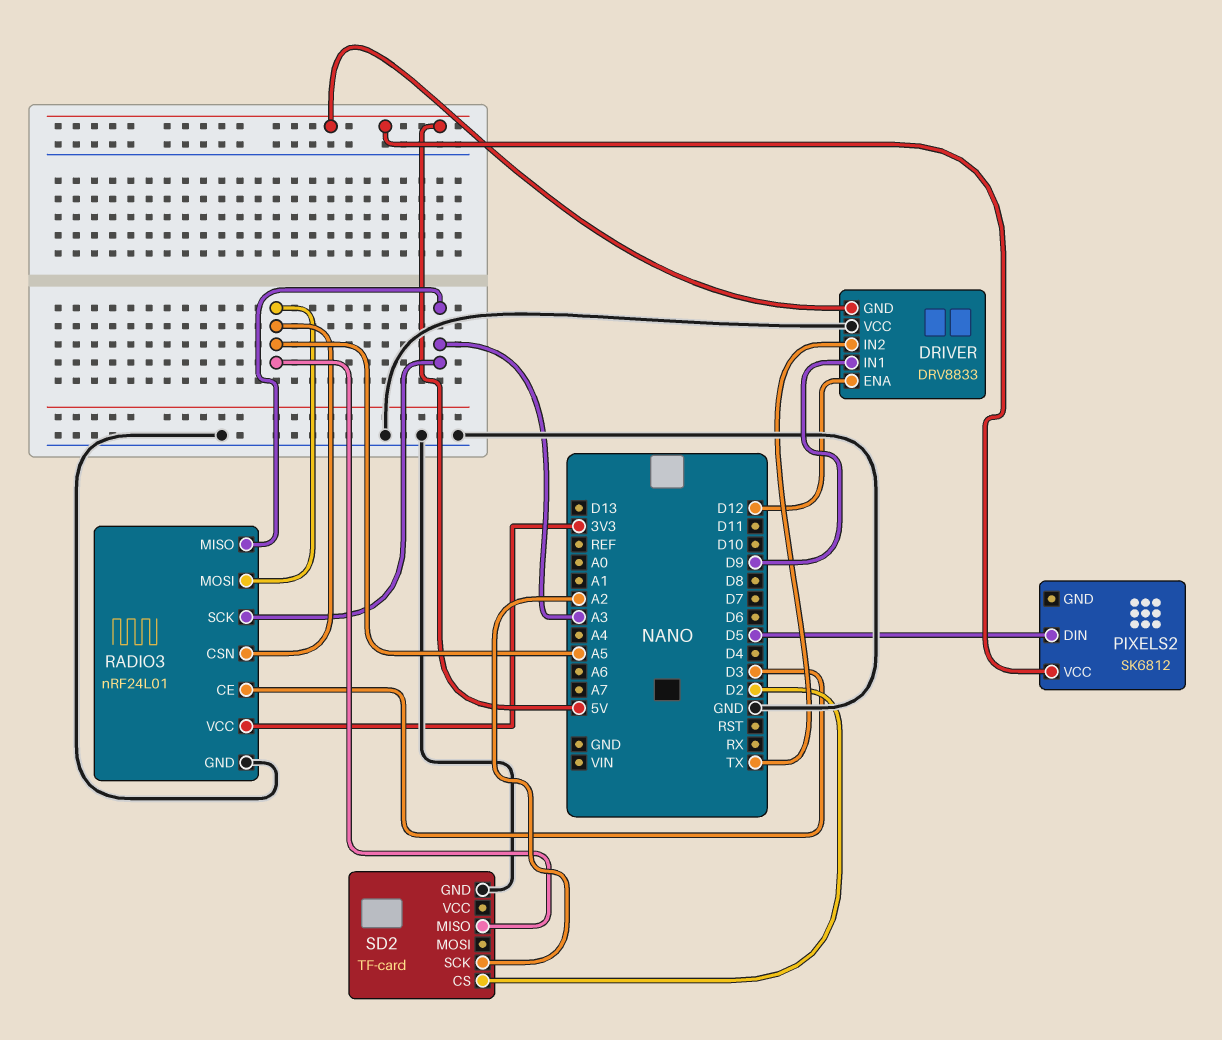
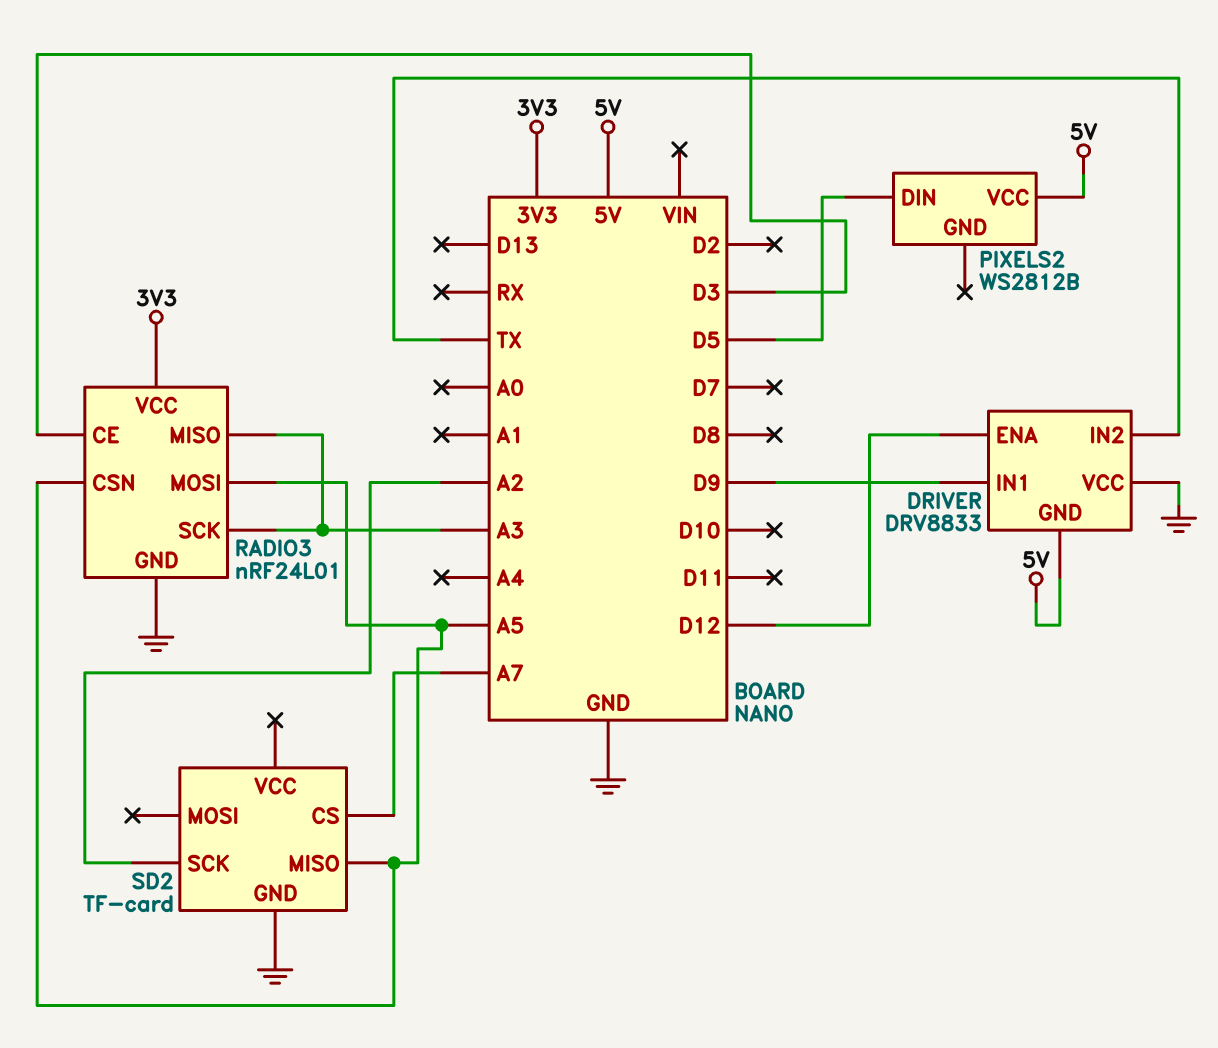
PIXELS2: SK6812 -> WS2812B
SD2 pin CS: D2 -> A7

